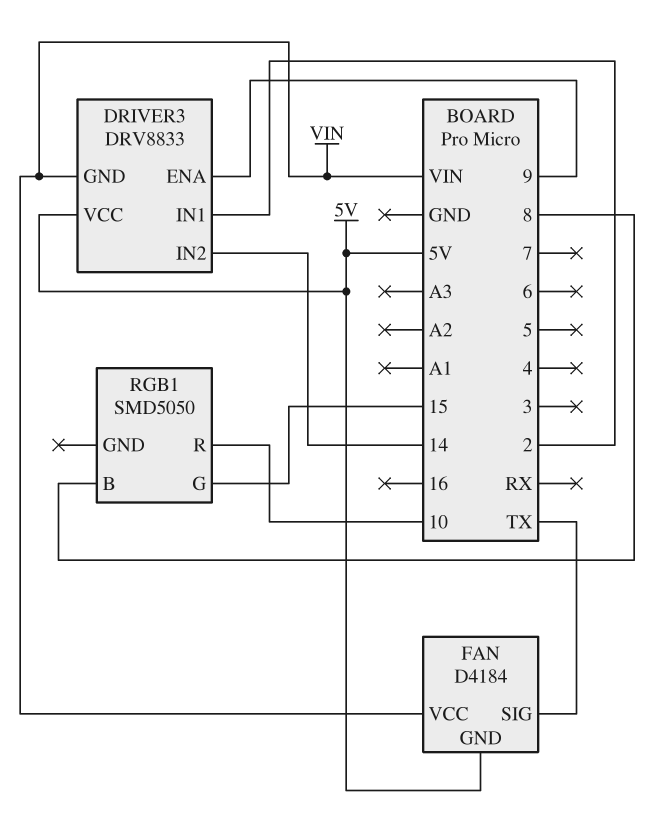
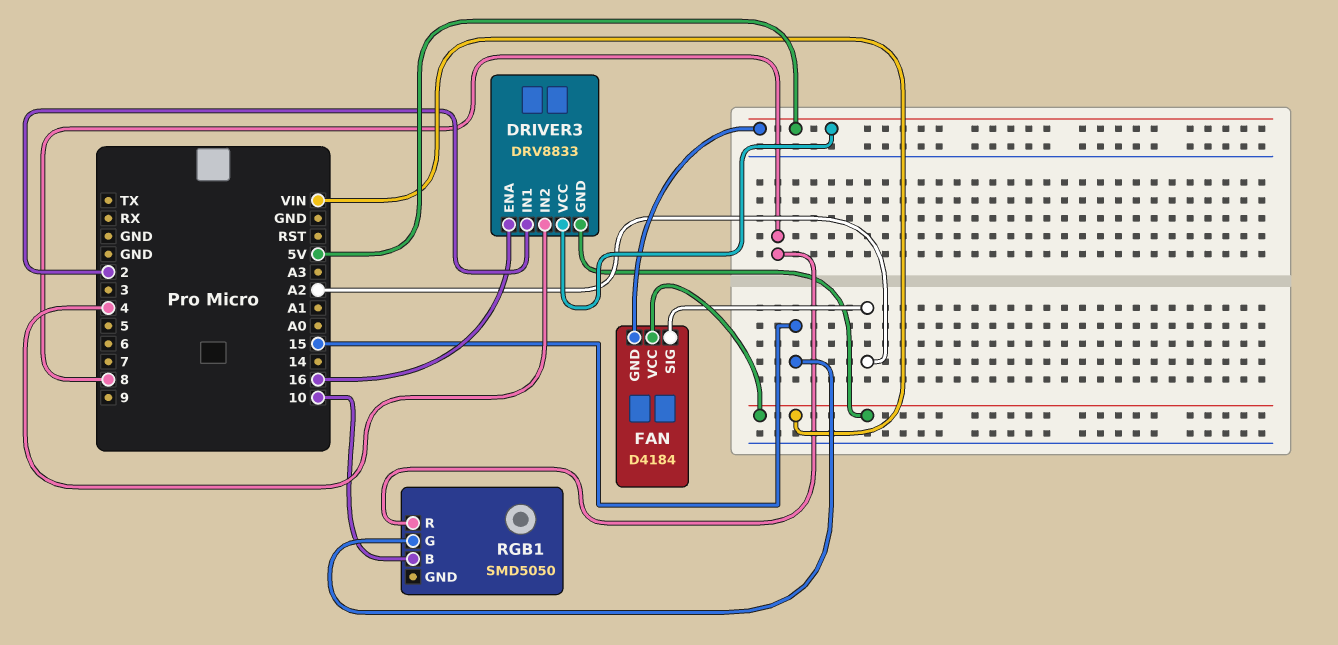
DRIVER3 pin ENA: 9 -> 16
DRIVER3 pin IN2: 14 -> 4
FAN pin SIG: TX -> A2
RGB1 pin B: 8 -> 10
RGB1 pin R: 10 -> 8

